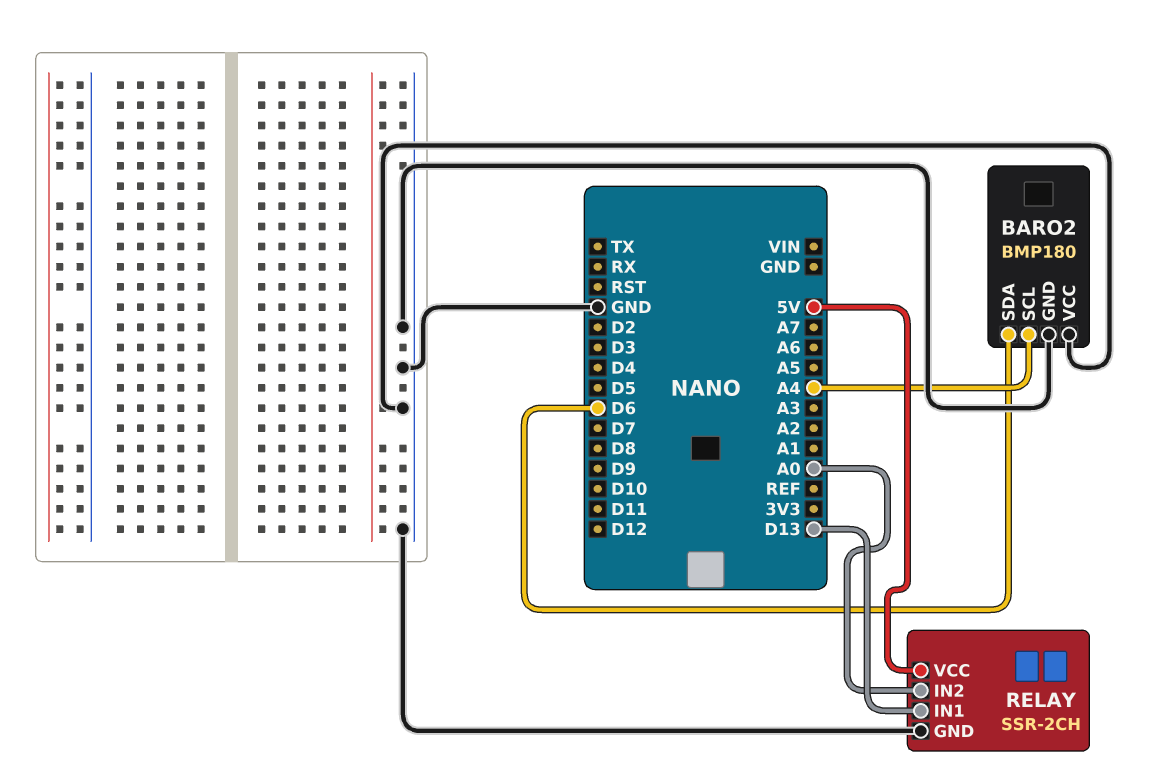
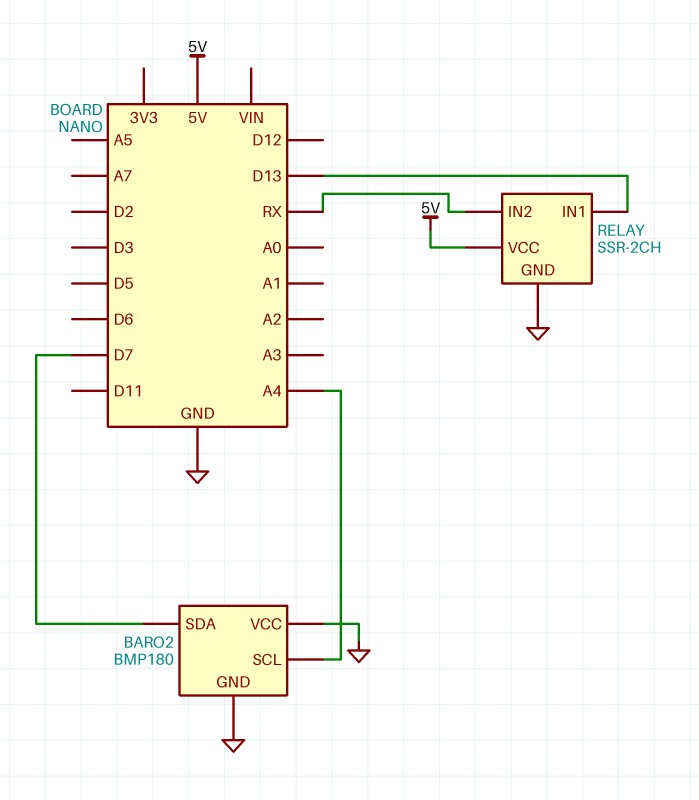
BARO2 pin SDA: D6 -> D7
RELAY pin IN2: A0 -> RX

